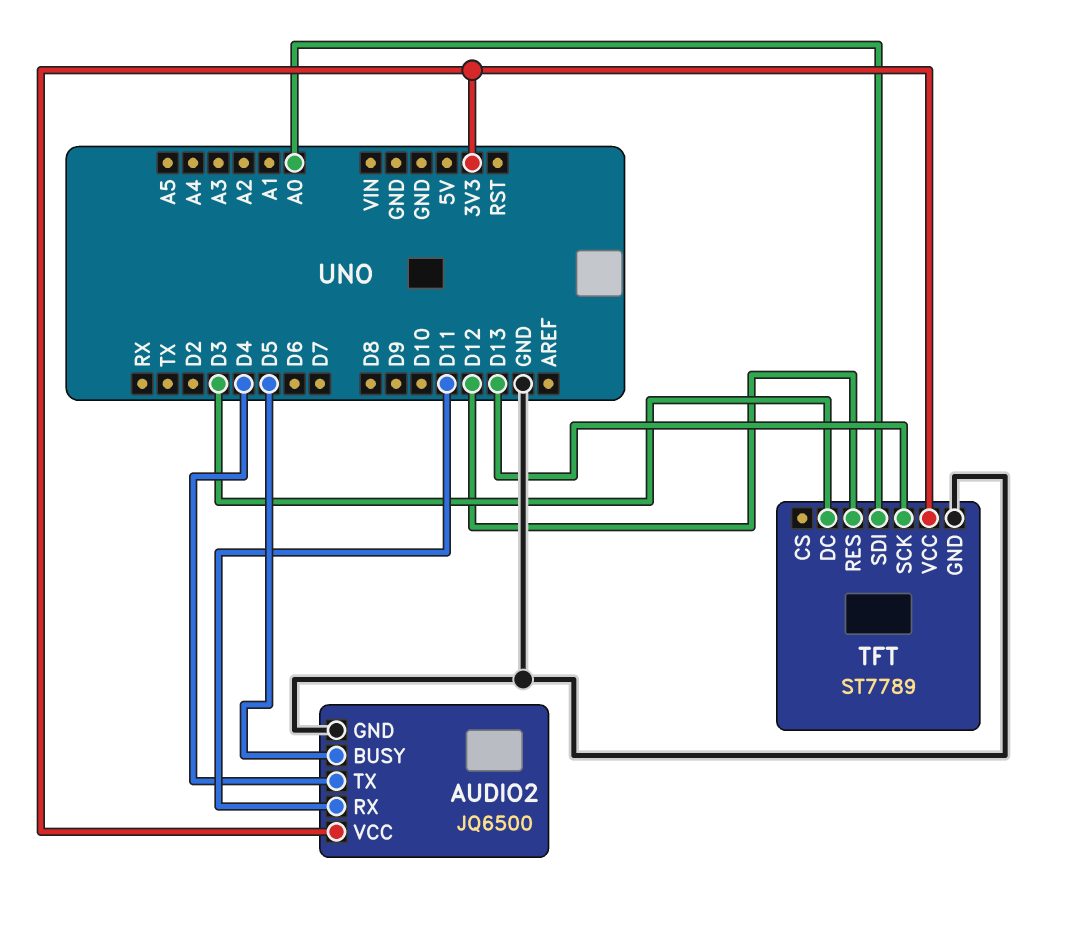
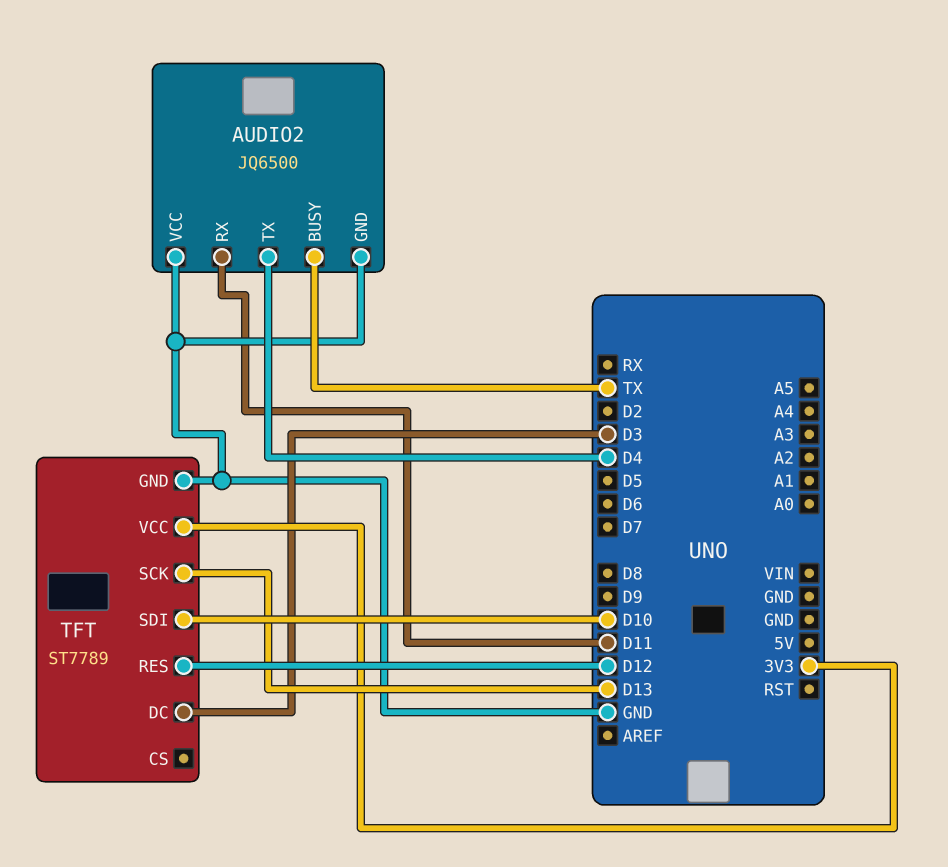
AUDIO2 pin BUSY: D5 -> TX
AUDIO2 pin VCC: 3V3 -> GND
TFT pin SDI: A0 -> D10

